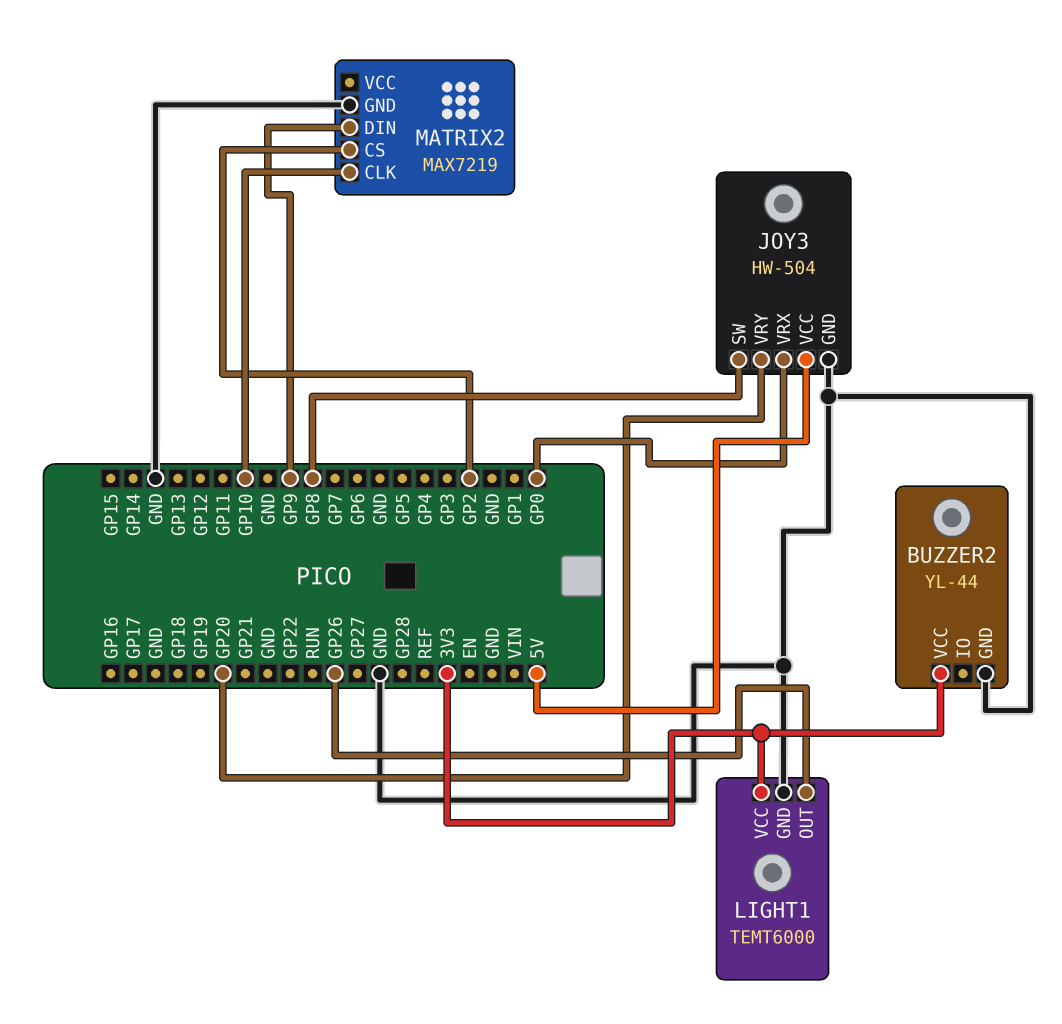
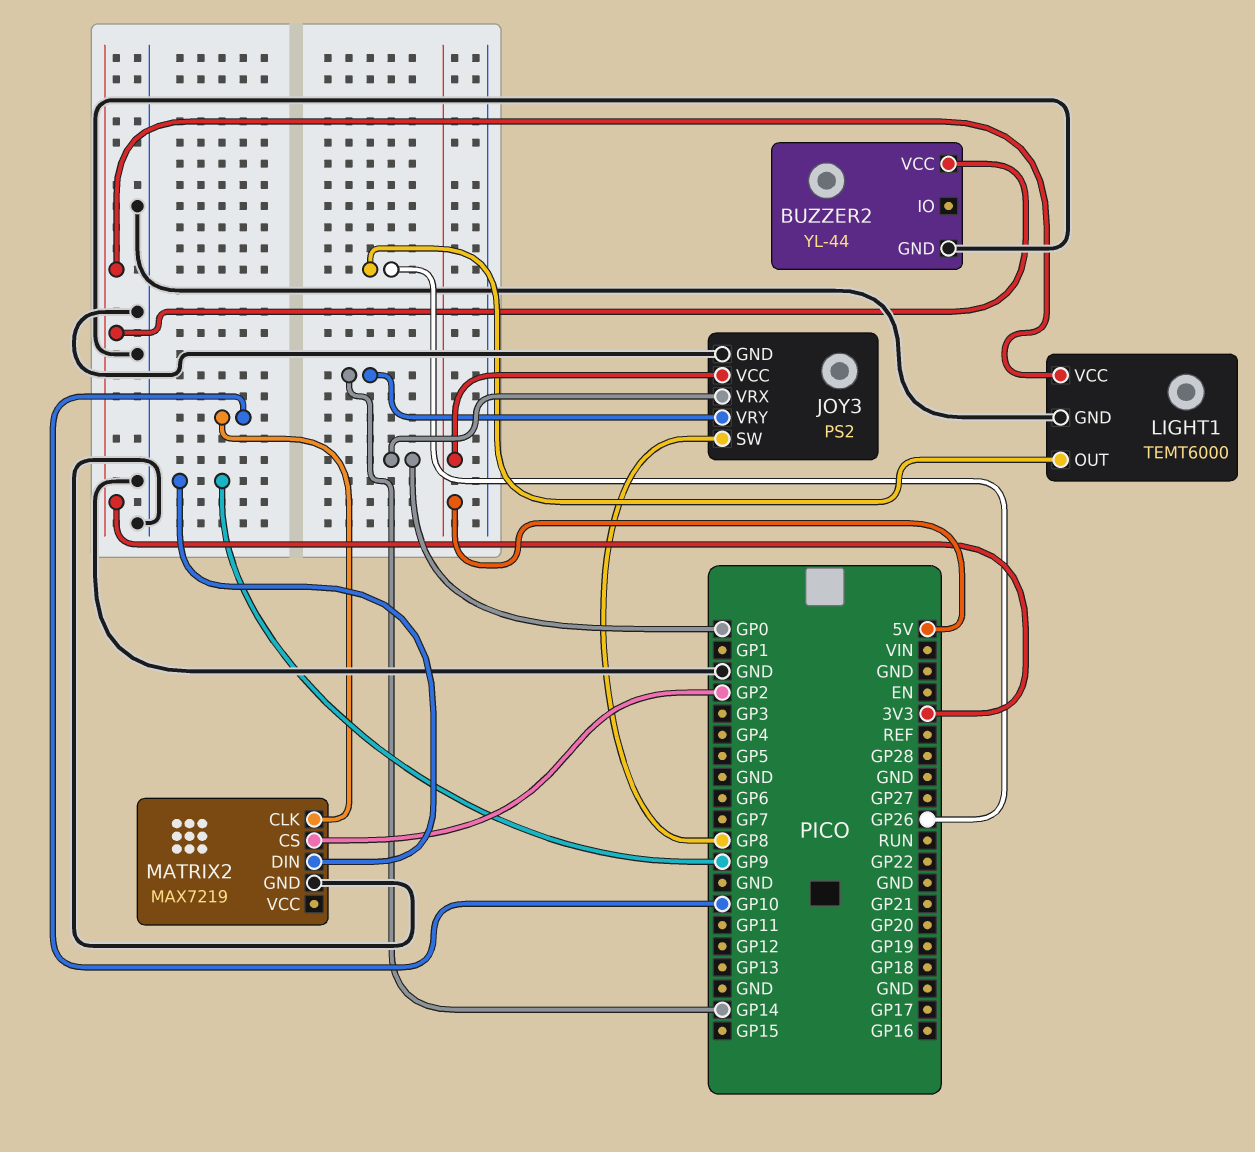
JOY3: HW-504 -> PS2
JOY3 pin VRY: GP20 -> GP14

